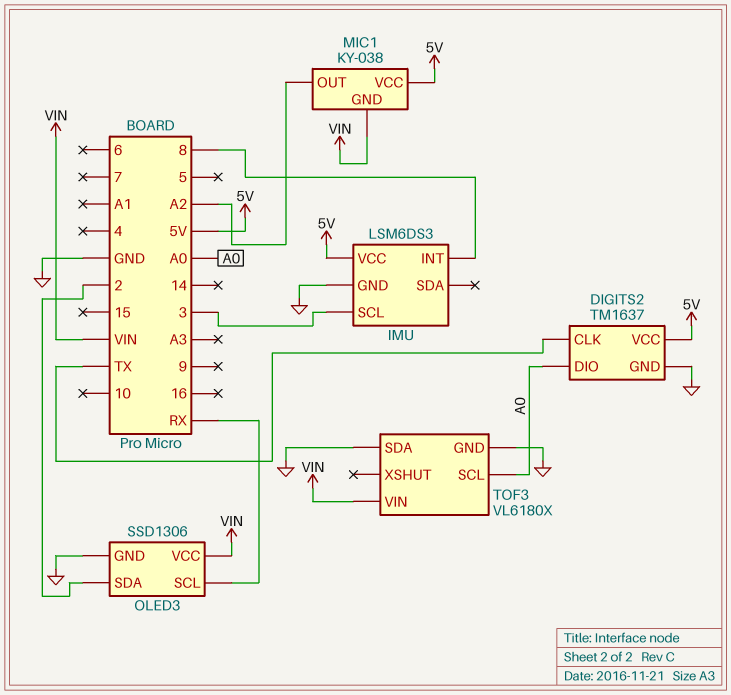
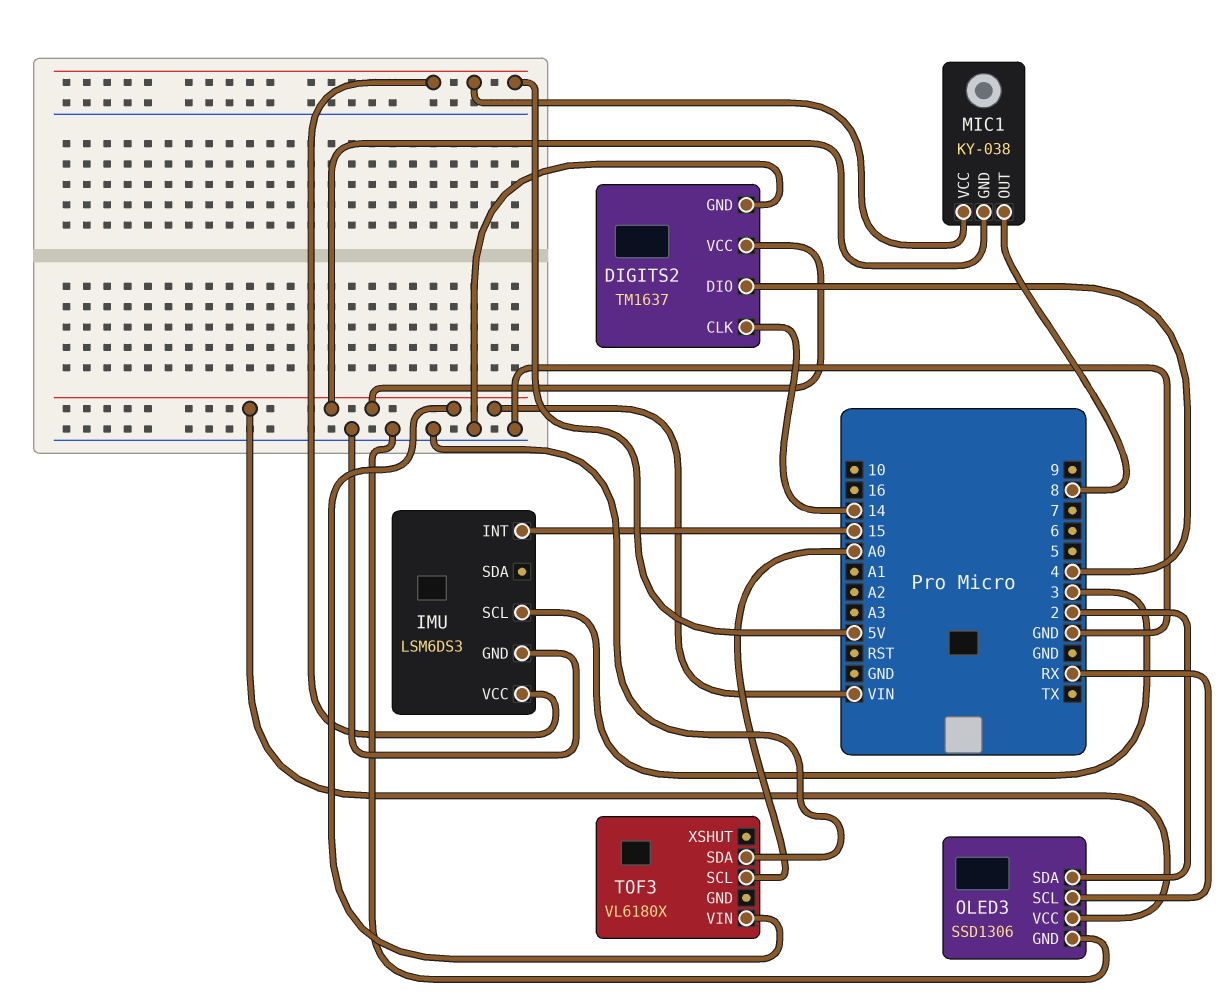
DIGITS2 pin CLK: TX -> 14
DIGITS2 pin DIO: A0 -> 4
DIGITS2 pin VCC: 5V -> VIN
IMU pin INT: 8 -> 15
MIC1 pin OUT: A2 -> 8
TOF3 pin GND: GND -> none

